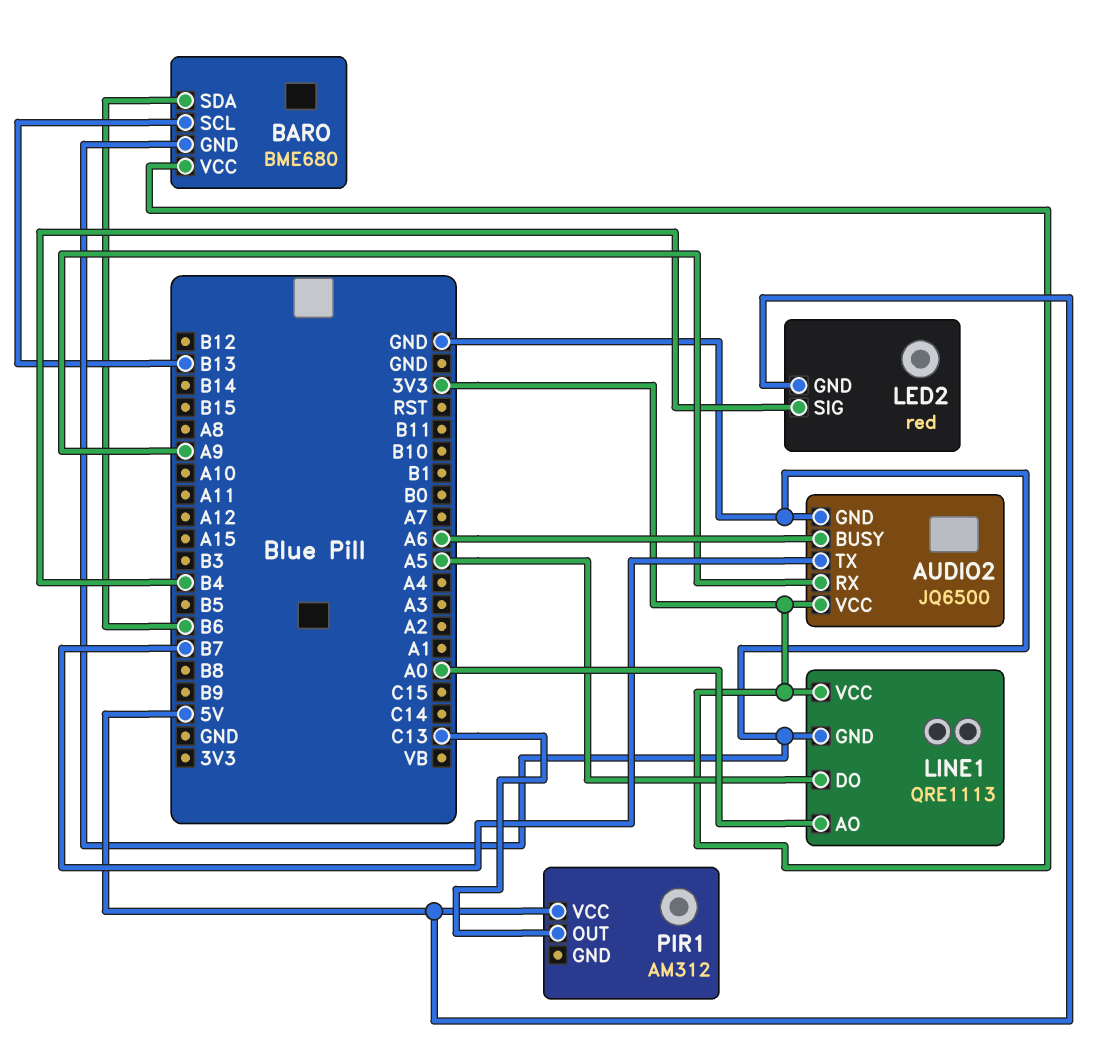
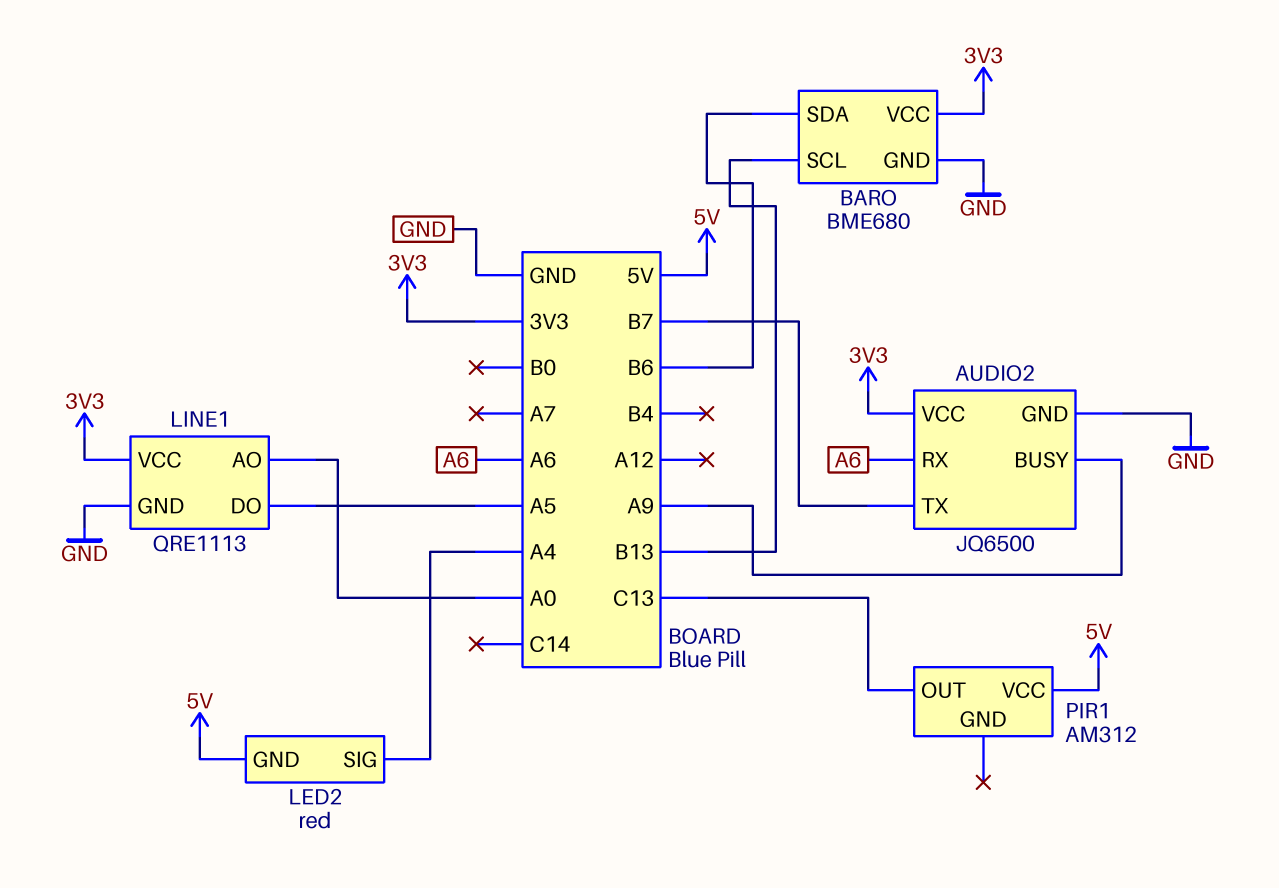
AUDIO2 pin BUSY: A6 -> A9
AUDIO2 pin RX: A9 -> A6
LED2 pin SIG: B4 -> A4

